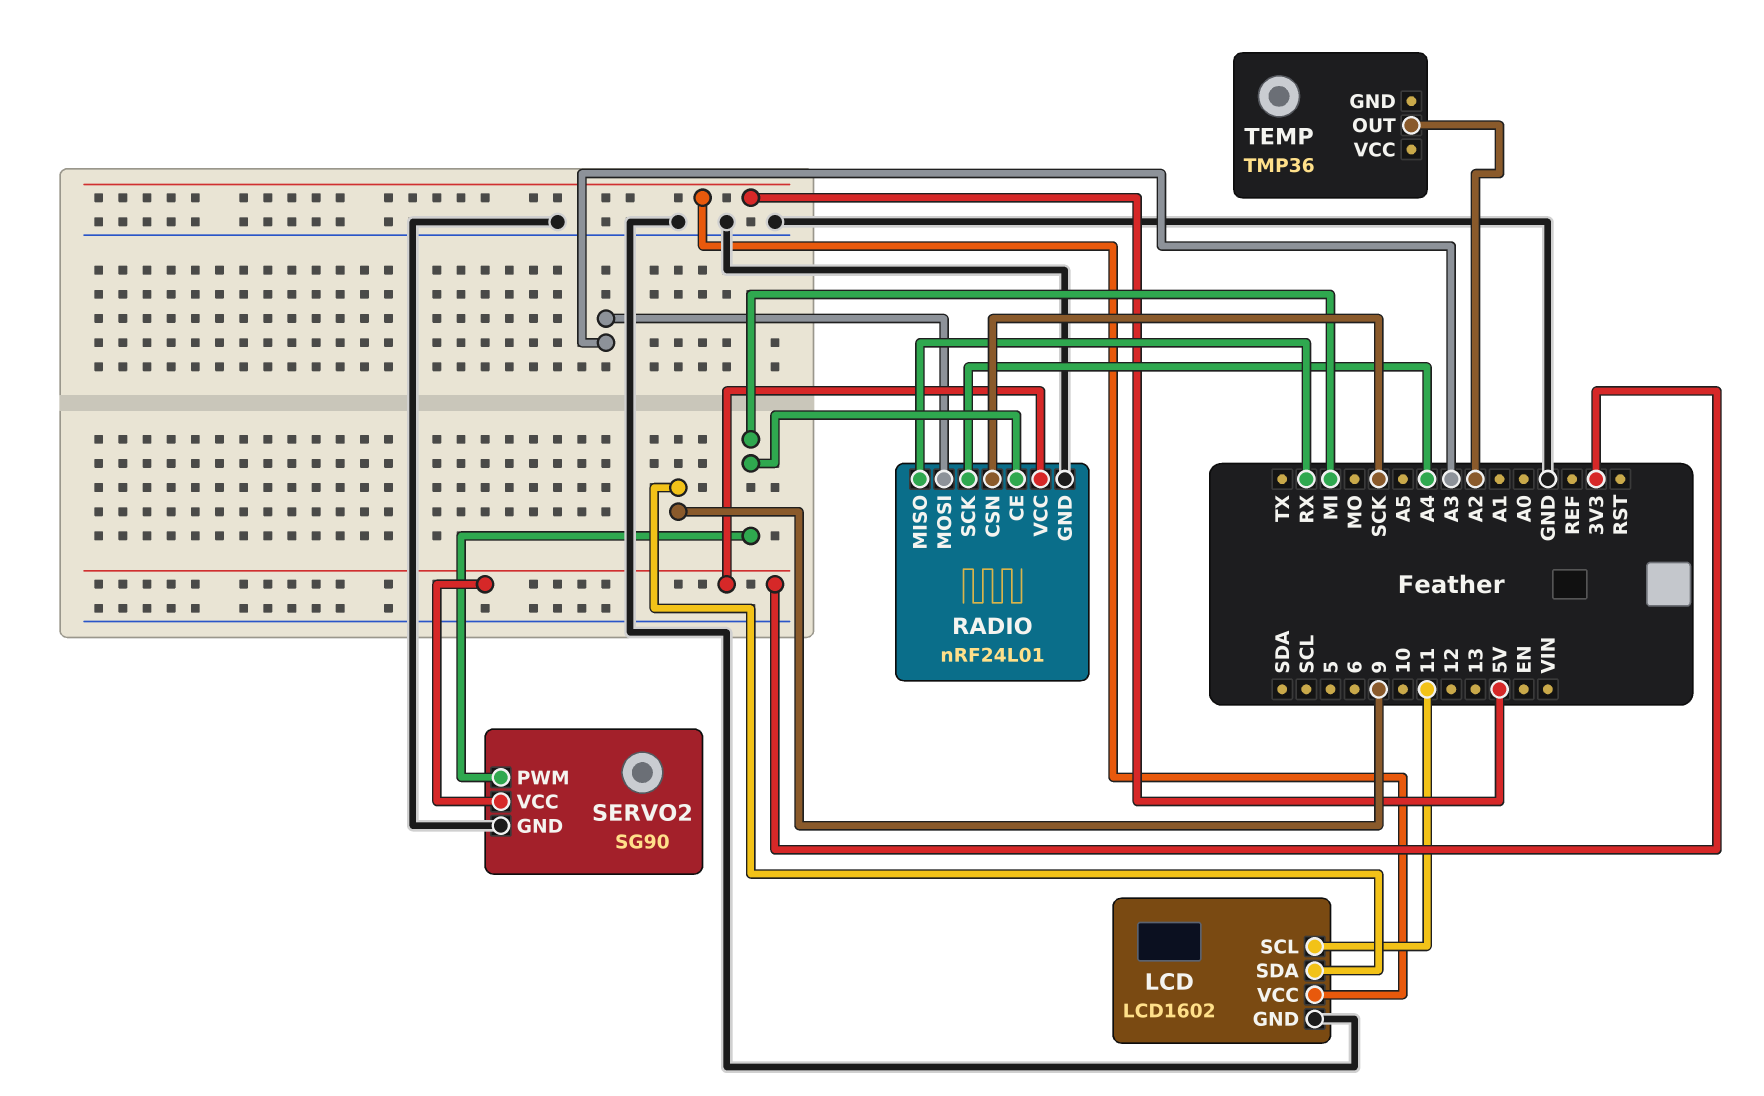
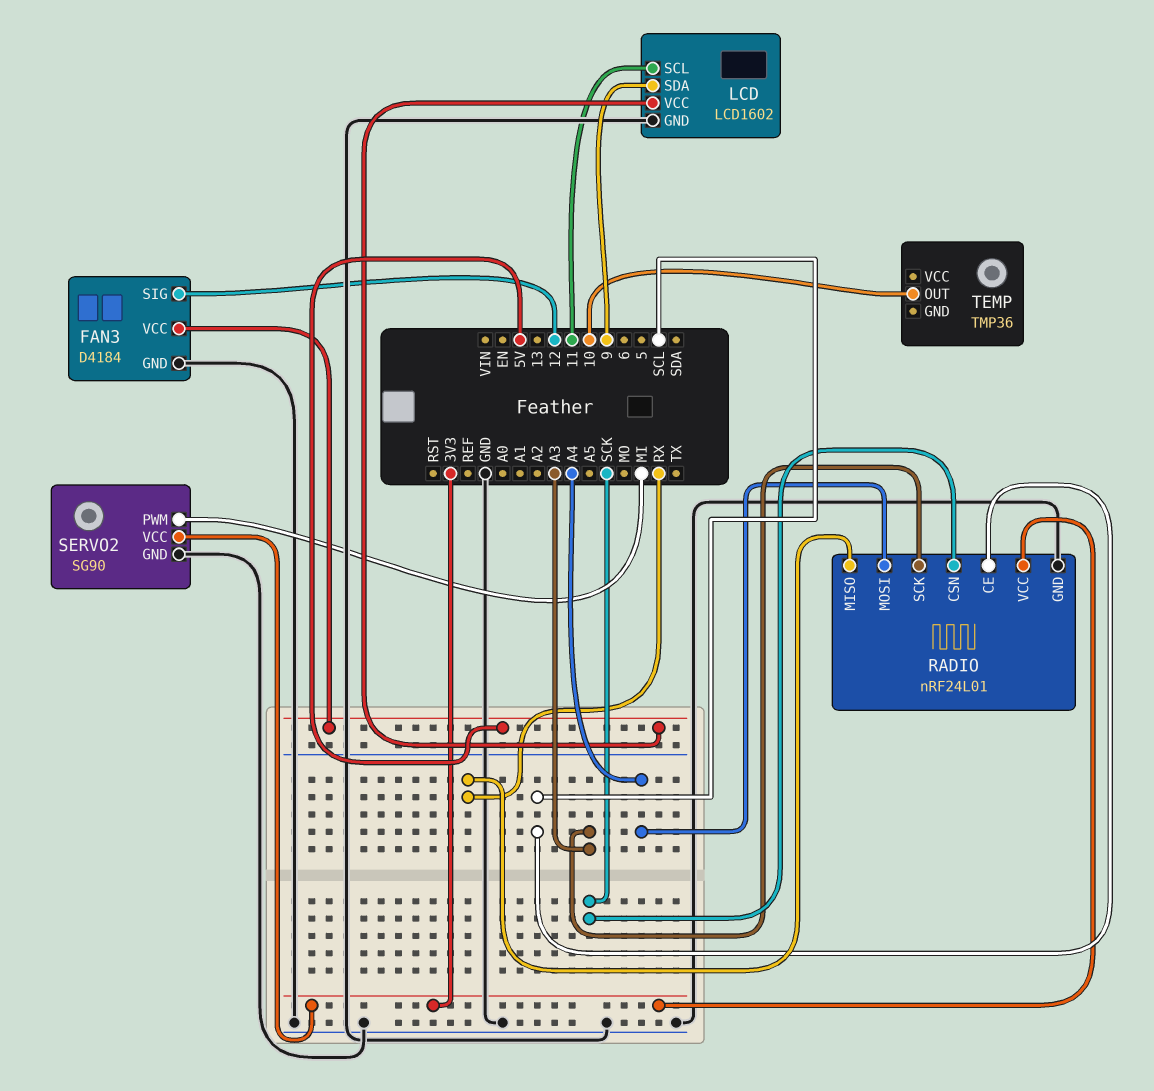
FAN3: none -> D4184
FAN3 pin GND: none -> GND
FAN3 pin SIG: none -> 12
FAN3 pin VCC: none -> 5V
RADIO pin CE: MI -> SCL
RADIO pin MOSI: A3 -> A4
RADIO pin SCK: A4 -> A3
TEMP pin OUT: A2 -> 10

